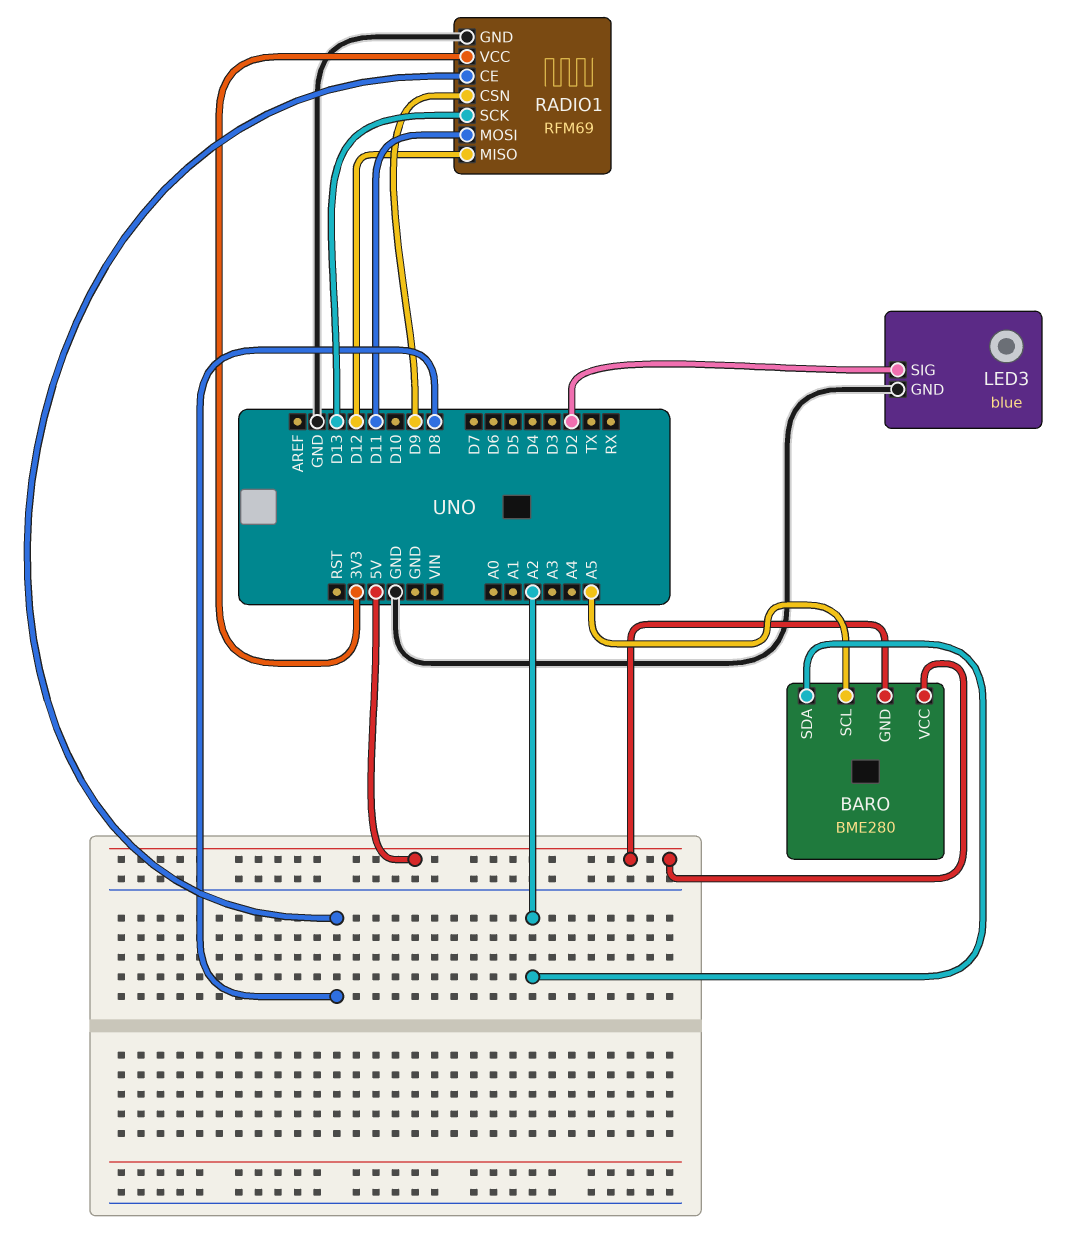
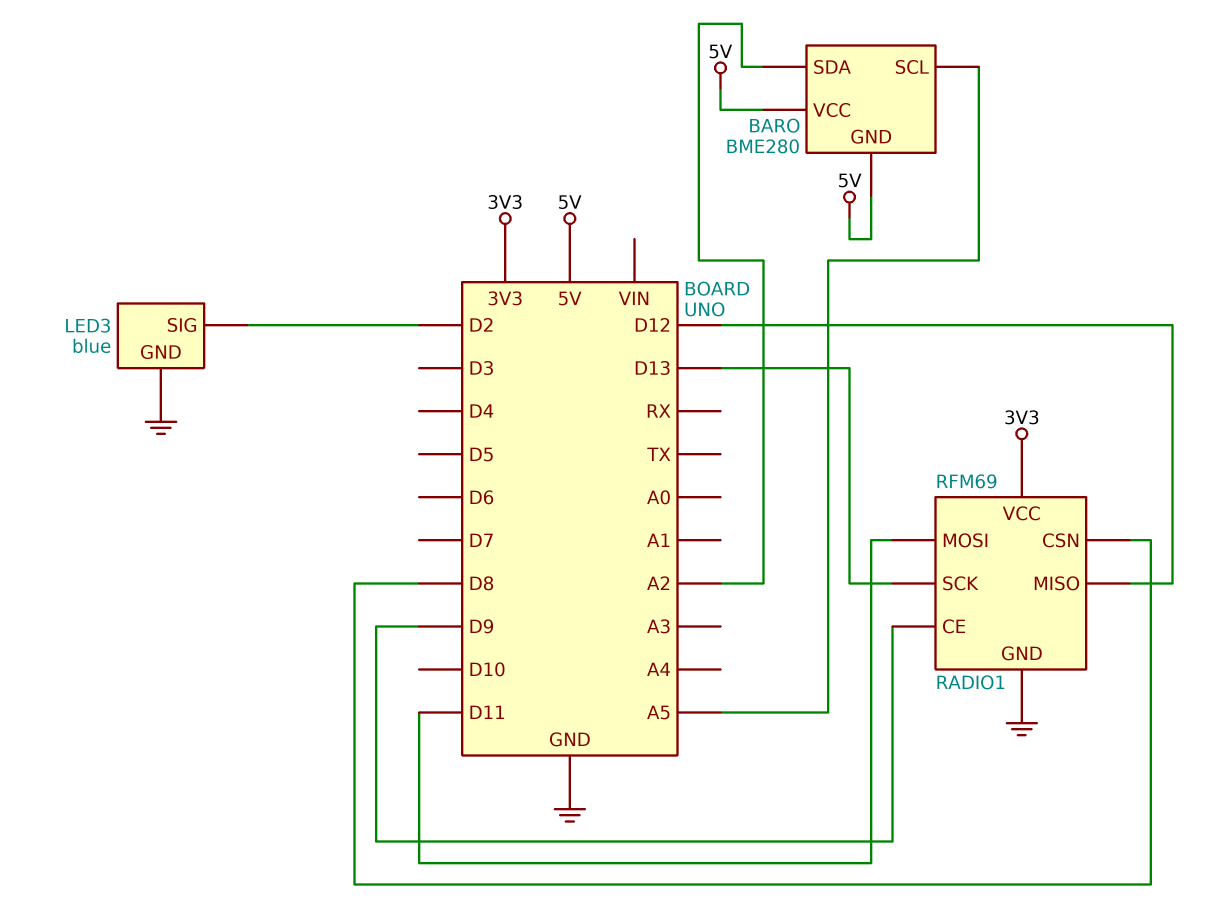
RADIO1 pin CE: D8 -> D9
RADIO1 pin CSN: D9 -> D8

